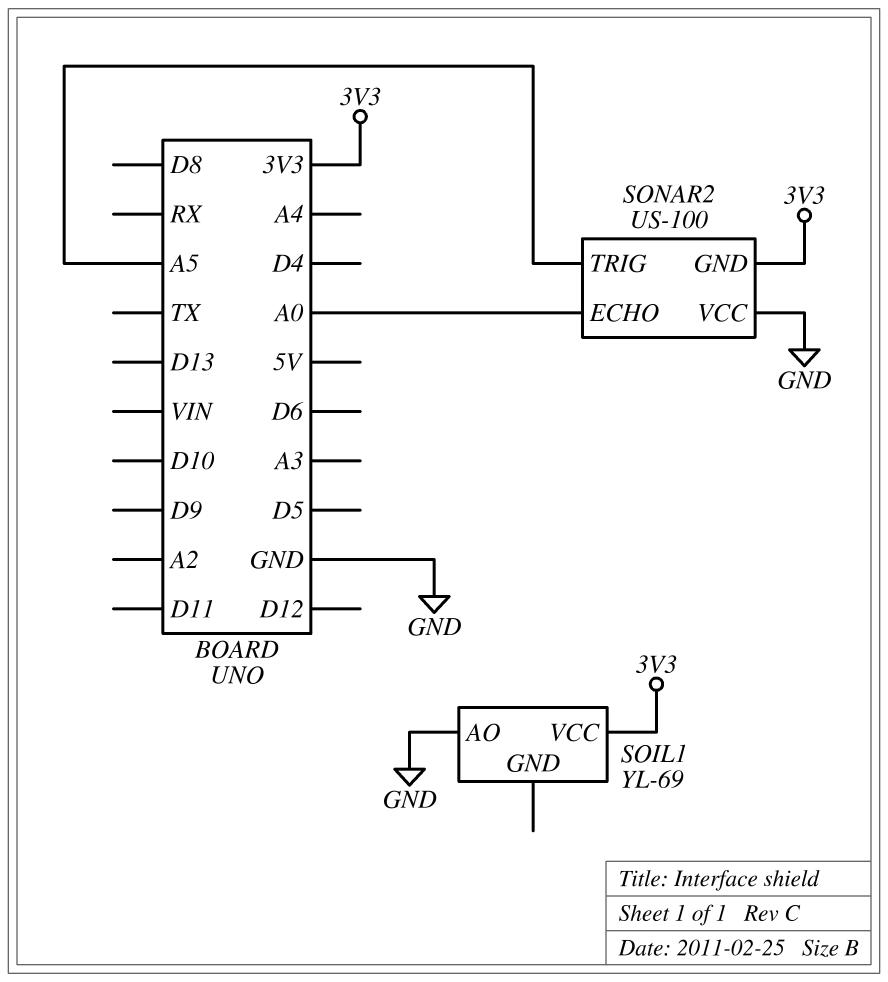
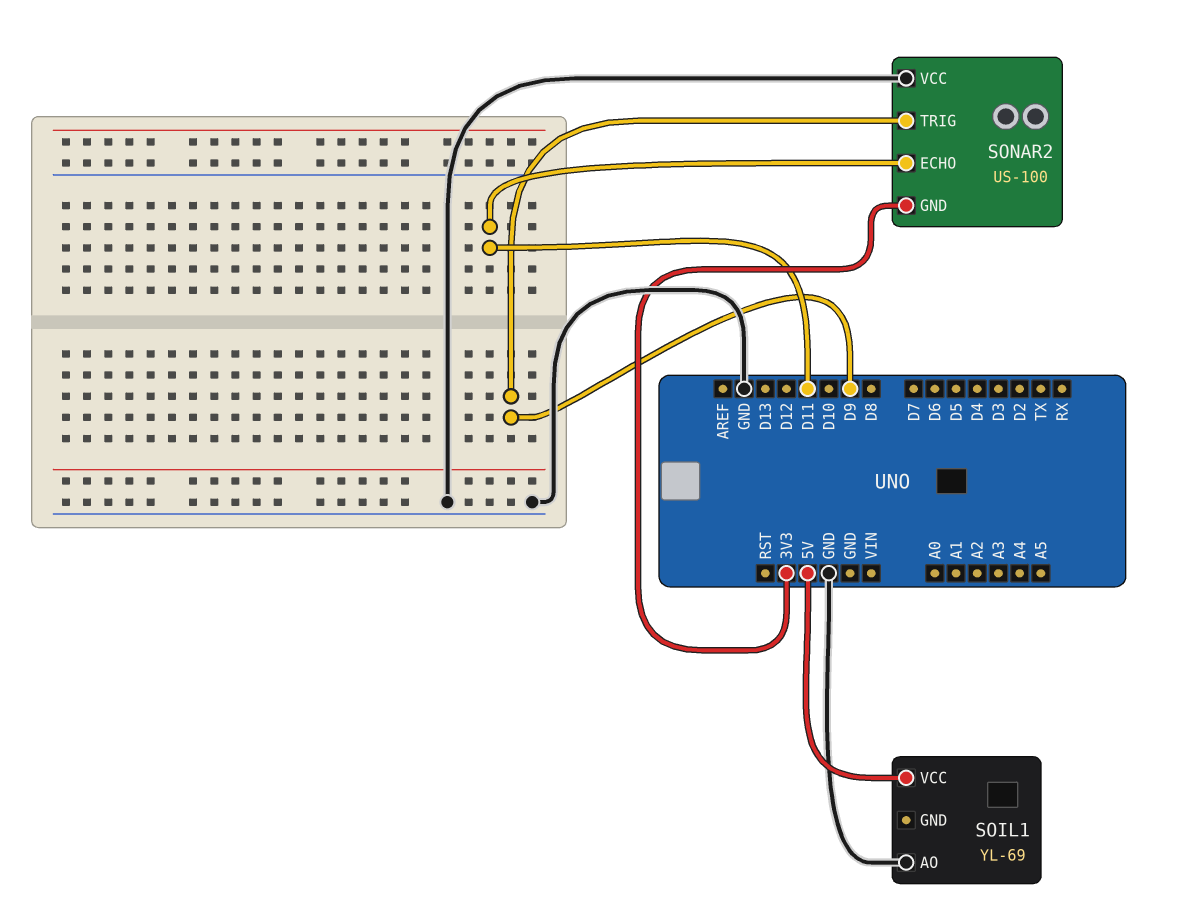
SOIL1 pin VCC: 3V3 -> 5V
SONAR2 pin ECHO: A0 -> D11
SONAR2 pin TRIG: A5 -> D9

